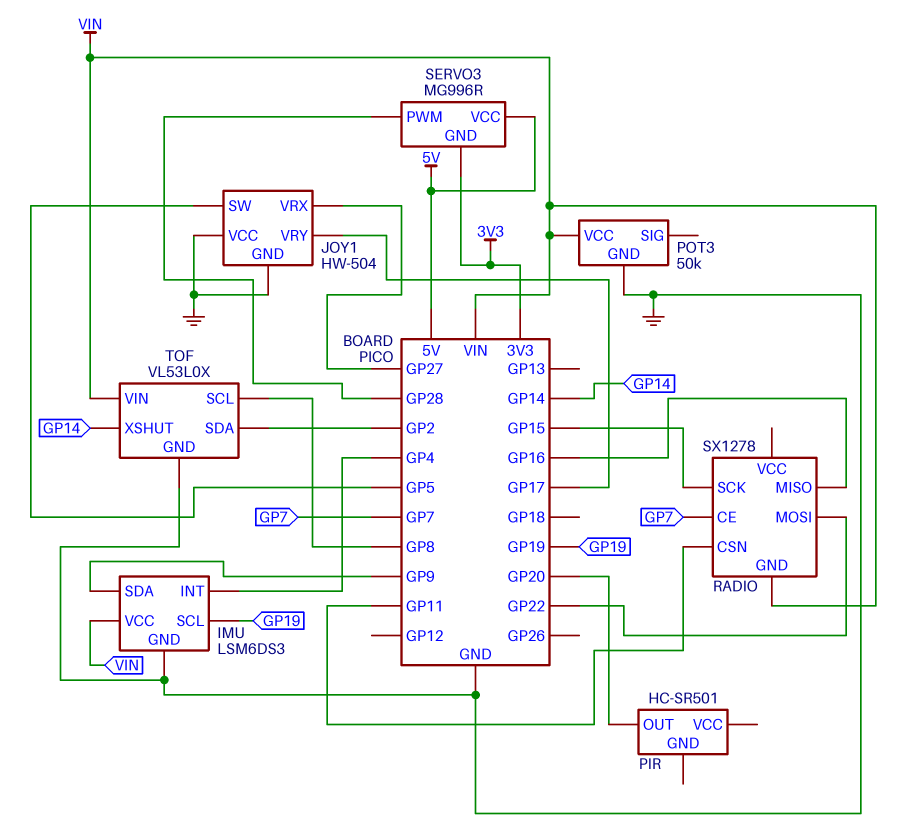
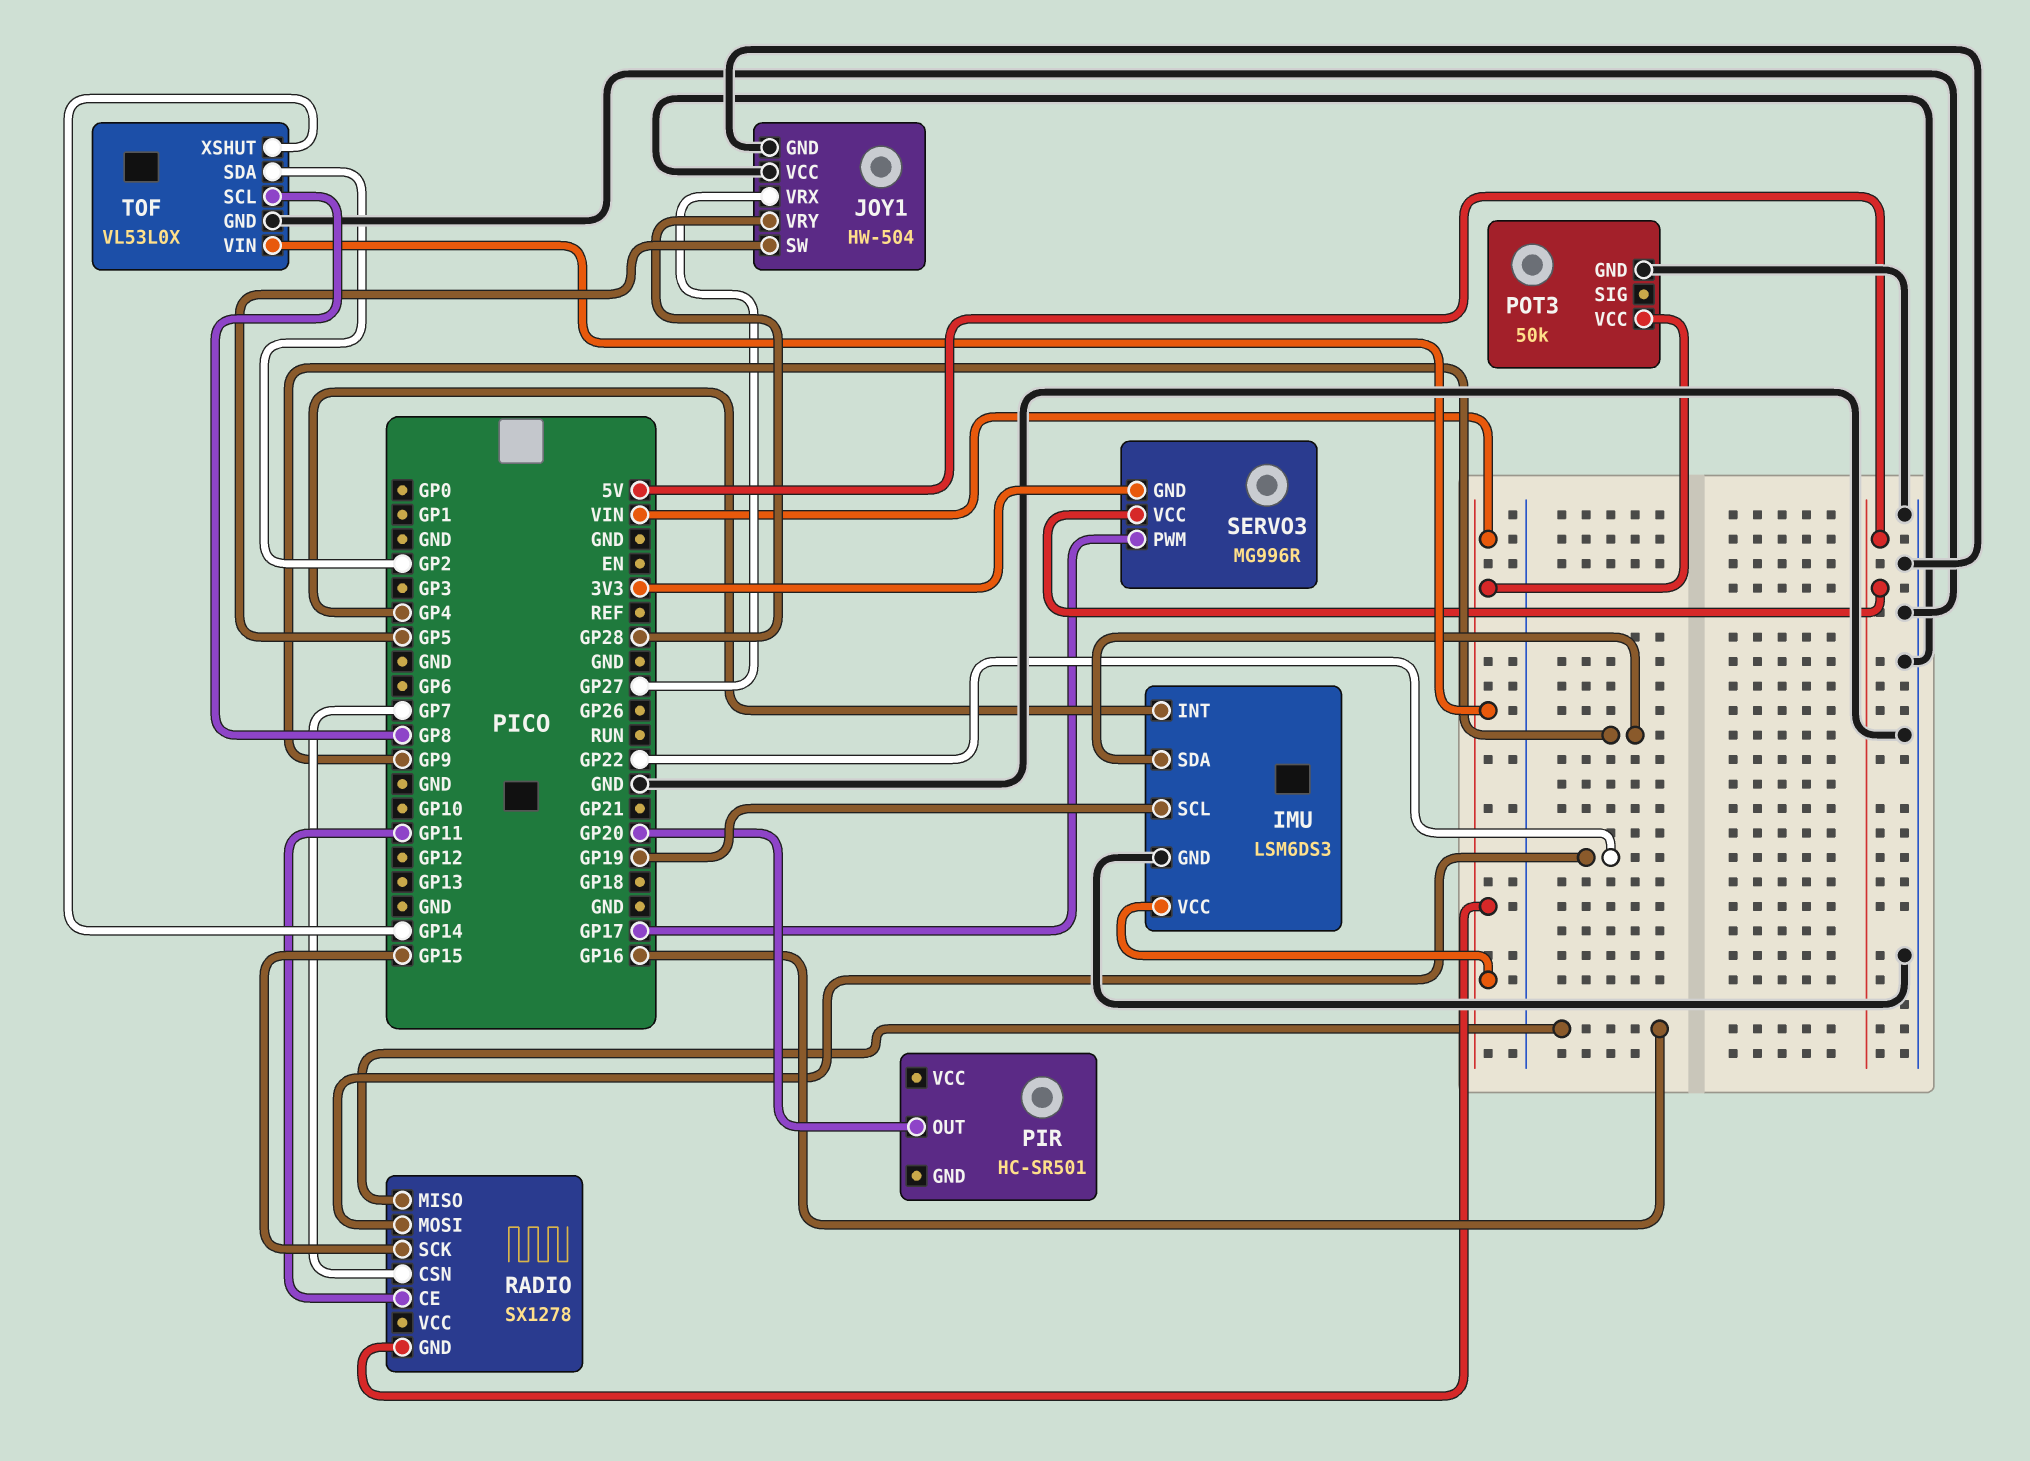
JOY1 pin VRY: GP17 -> GP28
RADIO pin CE: GP7 -> GP11
RADIO pin CSN: GP11 -> GP7
SERVO3 pin PWM: GP28 -> GP17

